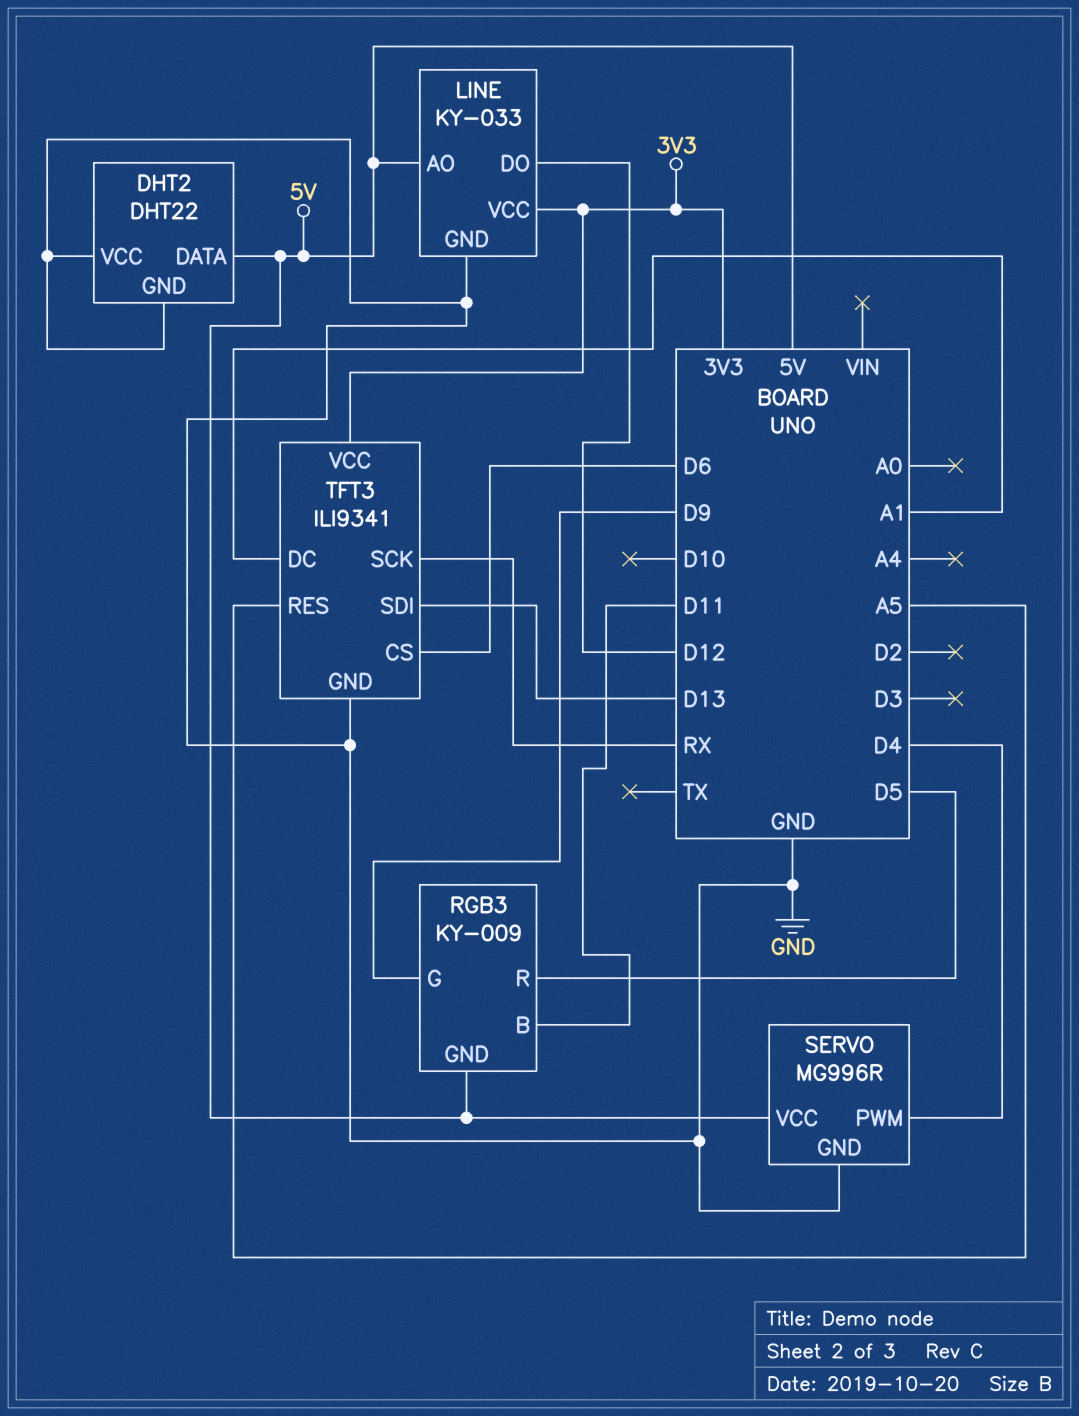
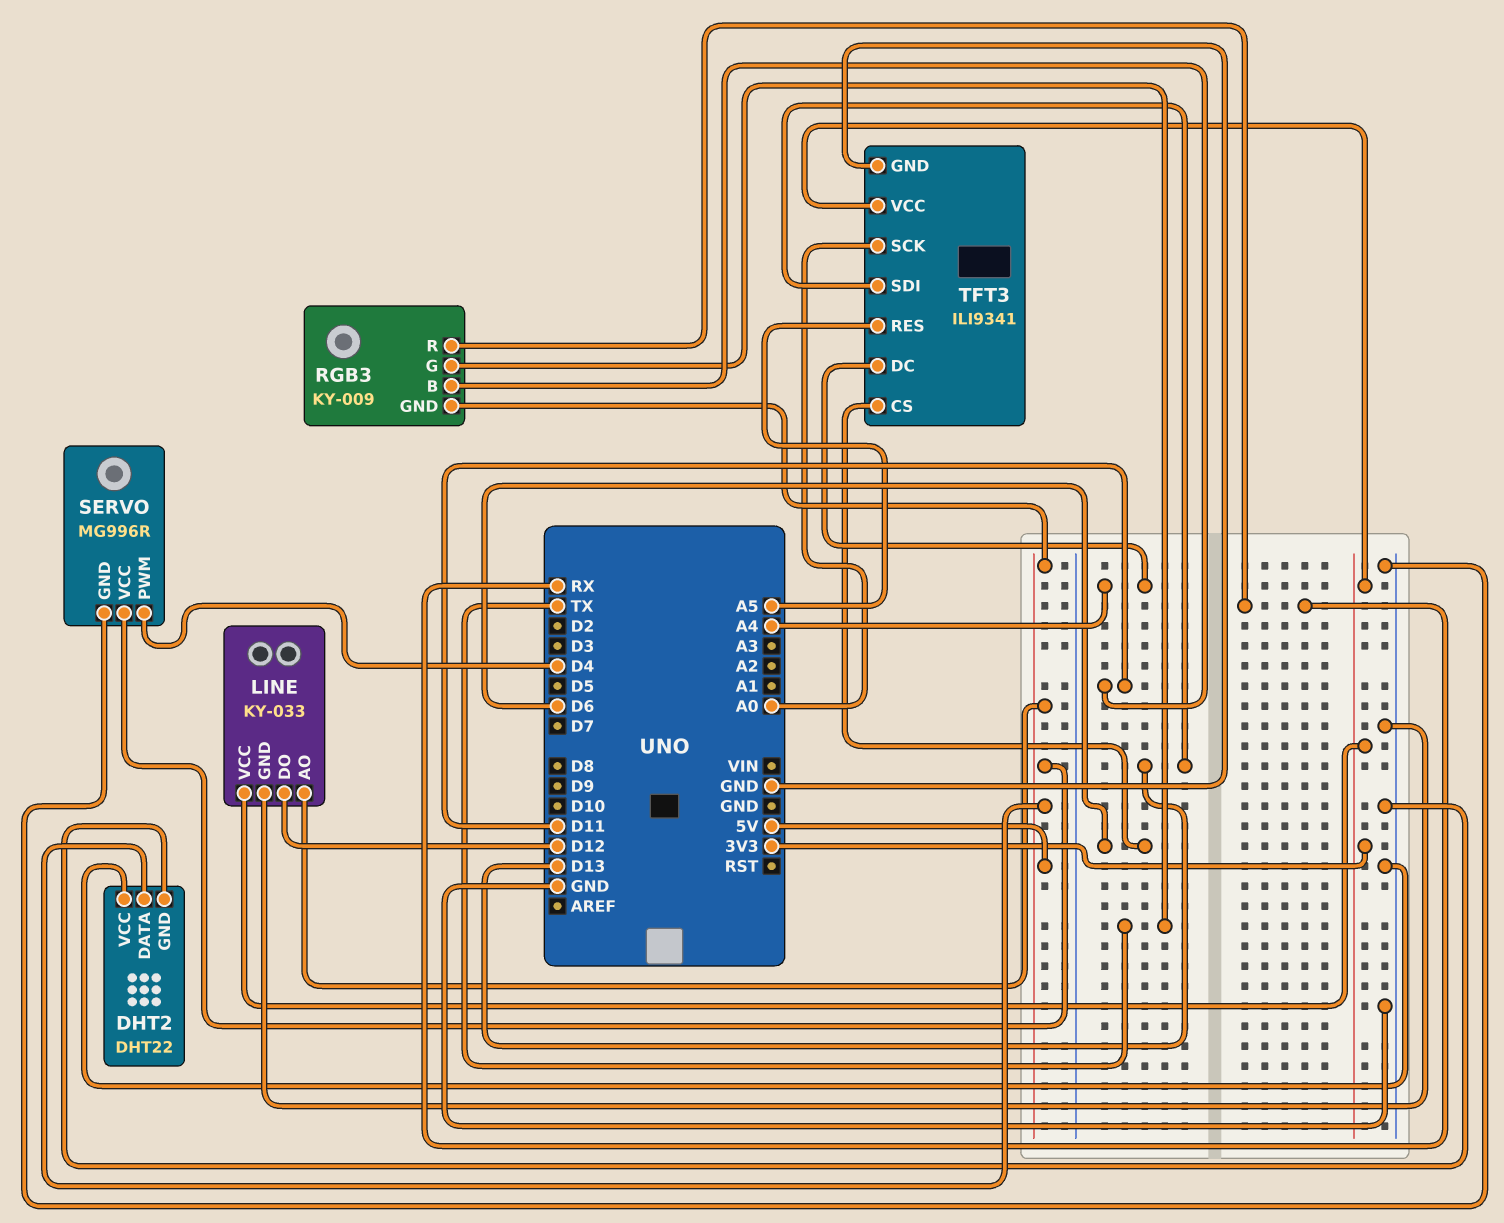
RGB3 pin G: D9 -> TX
RGB3 pin R: D5 -> RX
TFT3 pin DC: A1 -> A4
TFT3 pin SCK: RX -> A0

